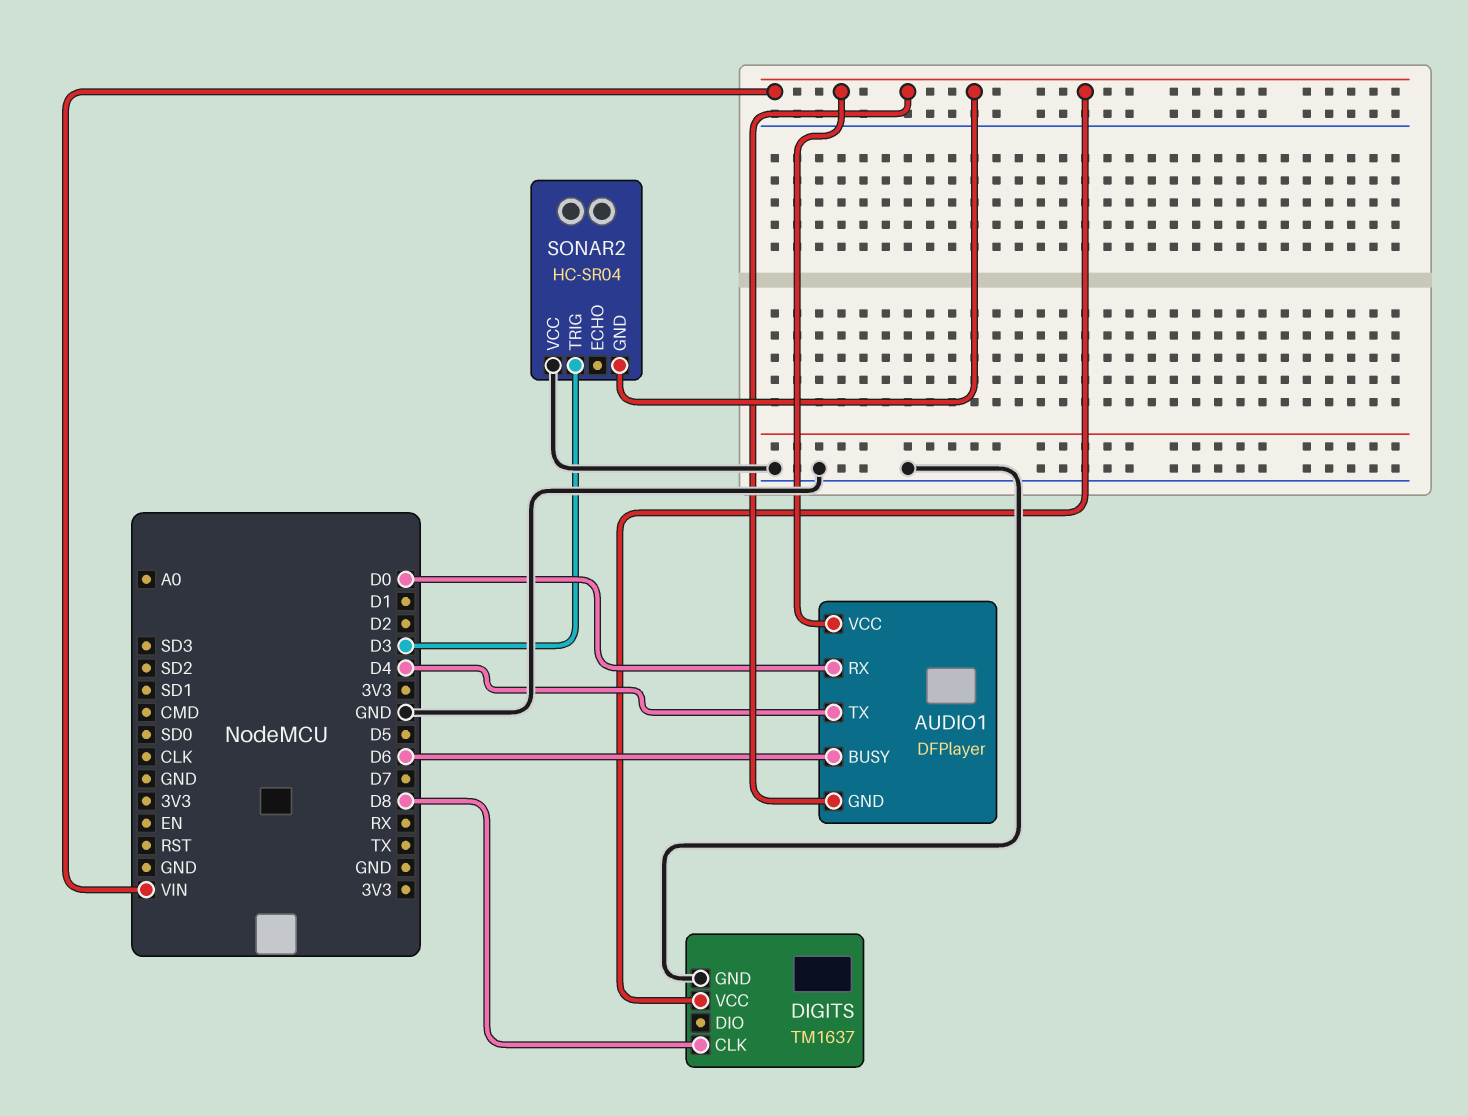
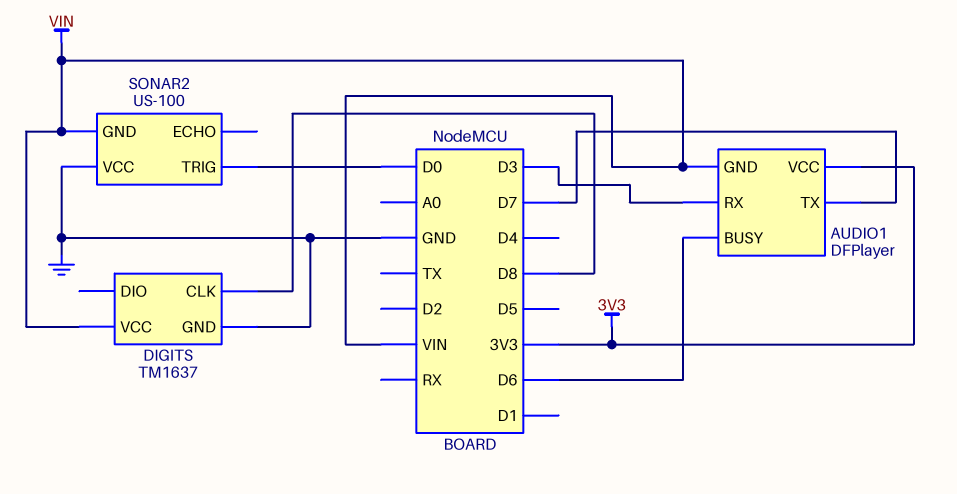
AUDIO1 pin RX: D0 -> D3
AUDIO1 pin TX: D4 -> D7
AUDIO1 pin VCC: VIN -> 3V3
SONAR2: HC-SR04 -> US-100
SONAR2 pin TRIG: D3 -> D0

